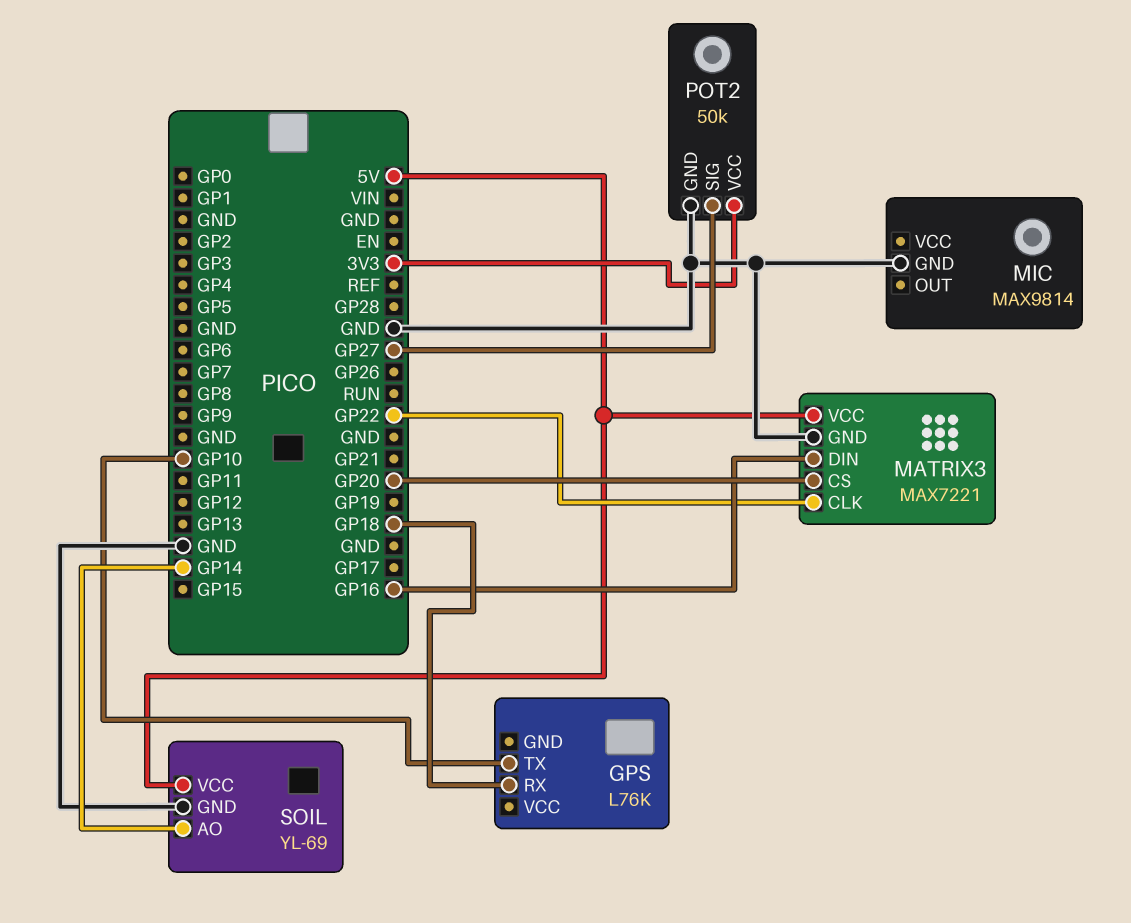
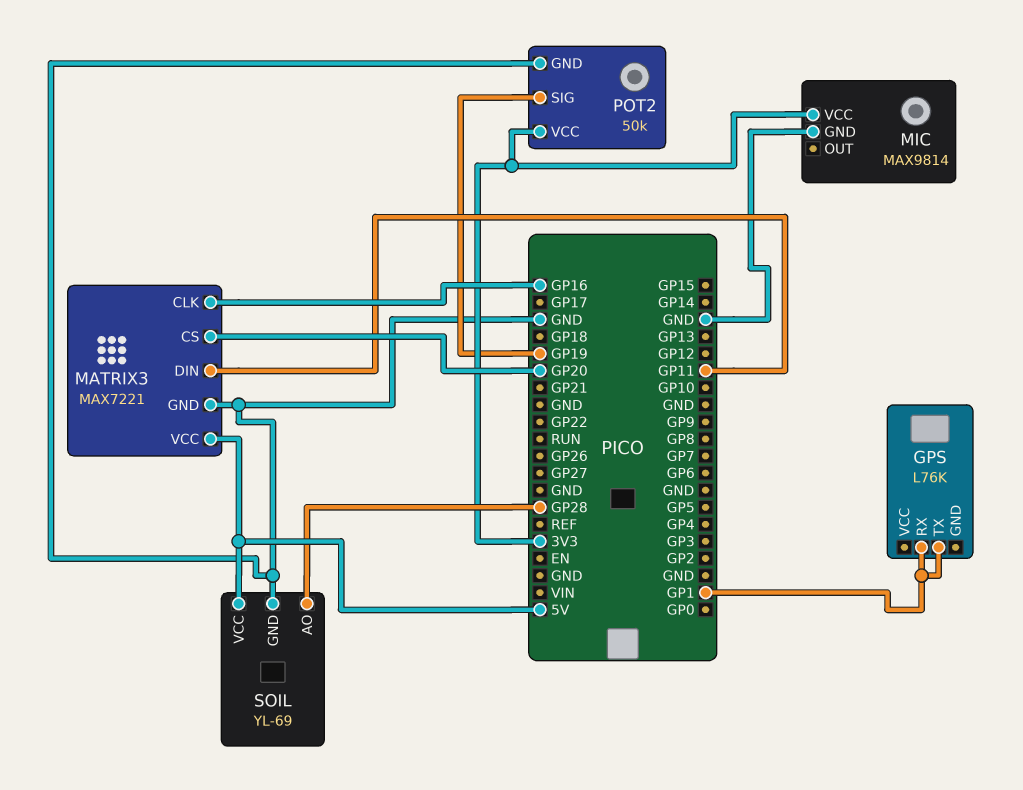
GPS pin RX: GP18 -> GP1
GPS pin TX: GP10 -> GP1
MATRIX3 pin CLK: GP22 -> GP16
MATRIX3 pin DIN: GP16 -> GP11
MIC pin VCC: none -> 3V3
POT2 pin SIG: GP27 -> GP19
SOIL pin AO: GP14 -> GP28

